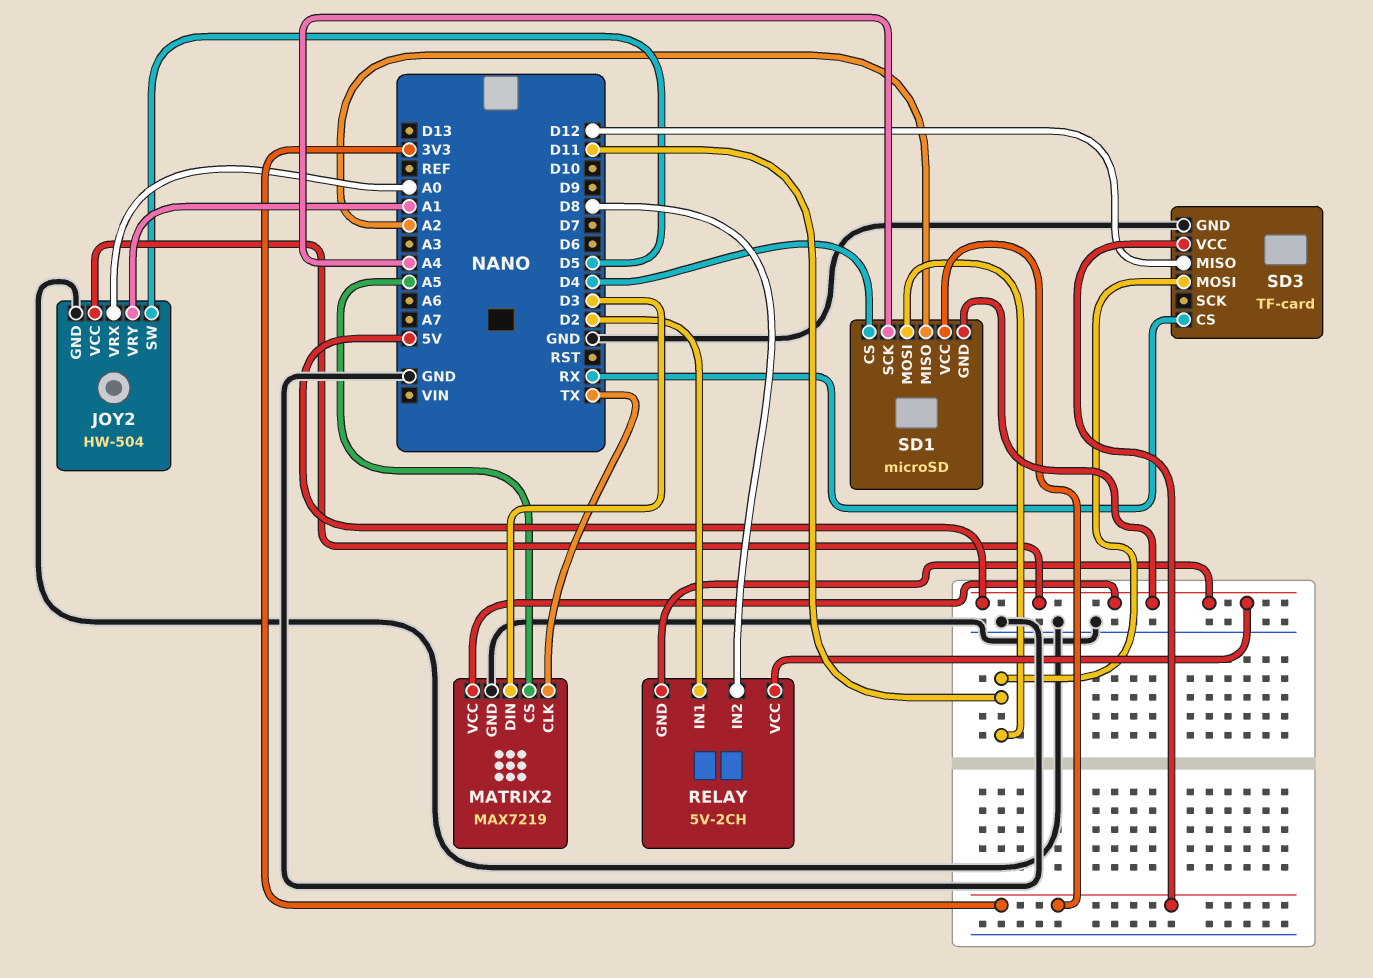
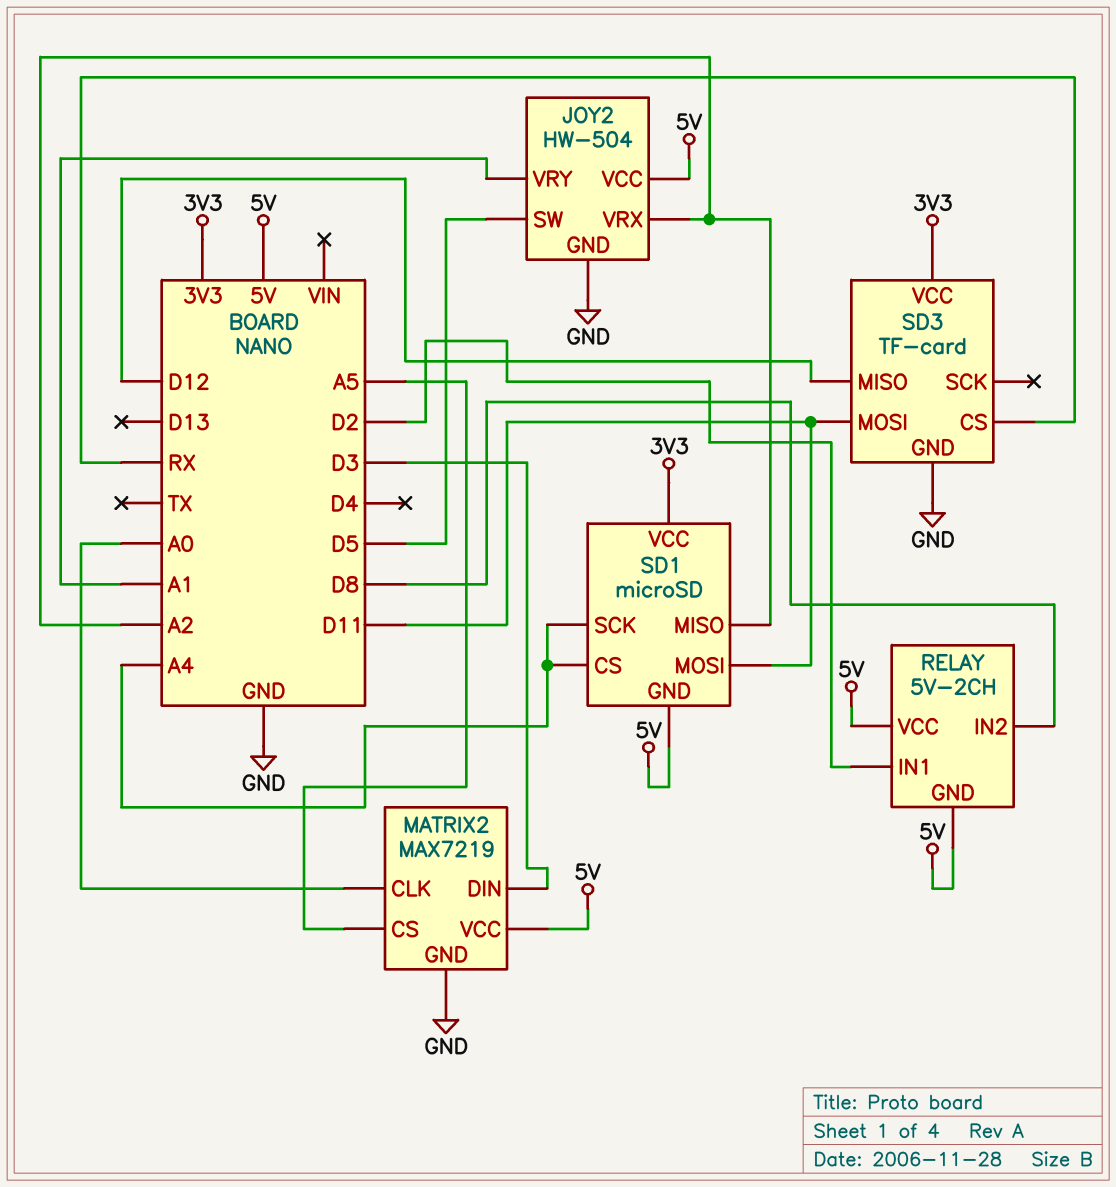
JOY2 pin VRX: A0 -> A2
MATRIX2 pin CLK: TX -> A0
SD1 pin CS: D4 -> A4

